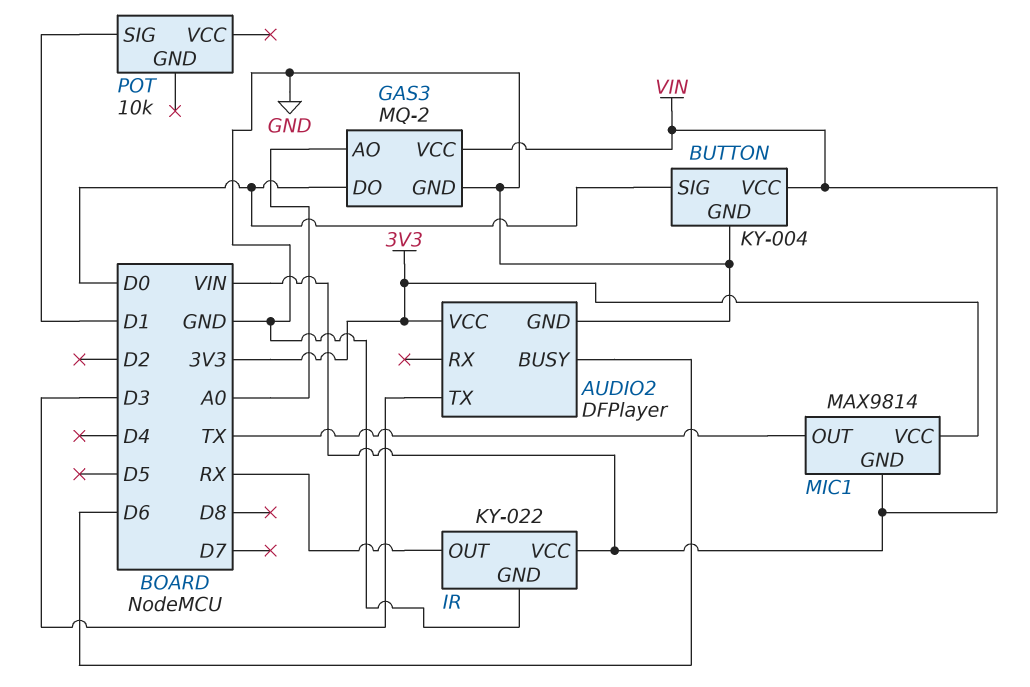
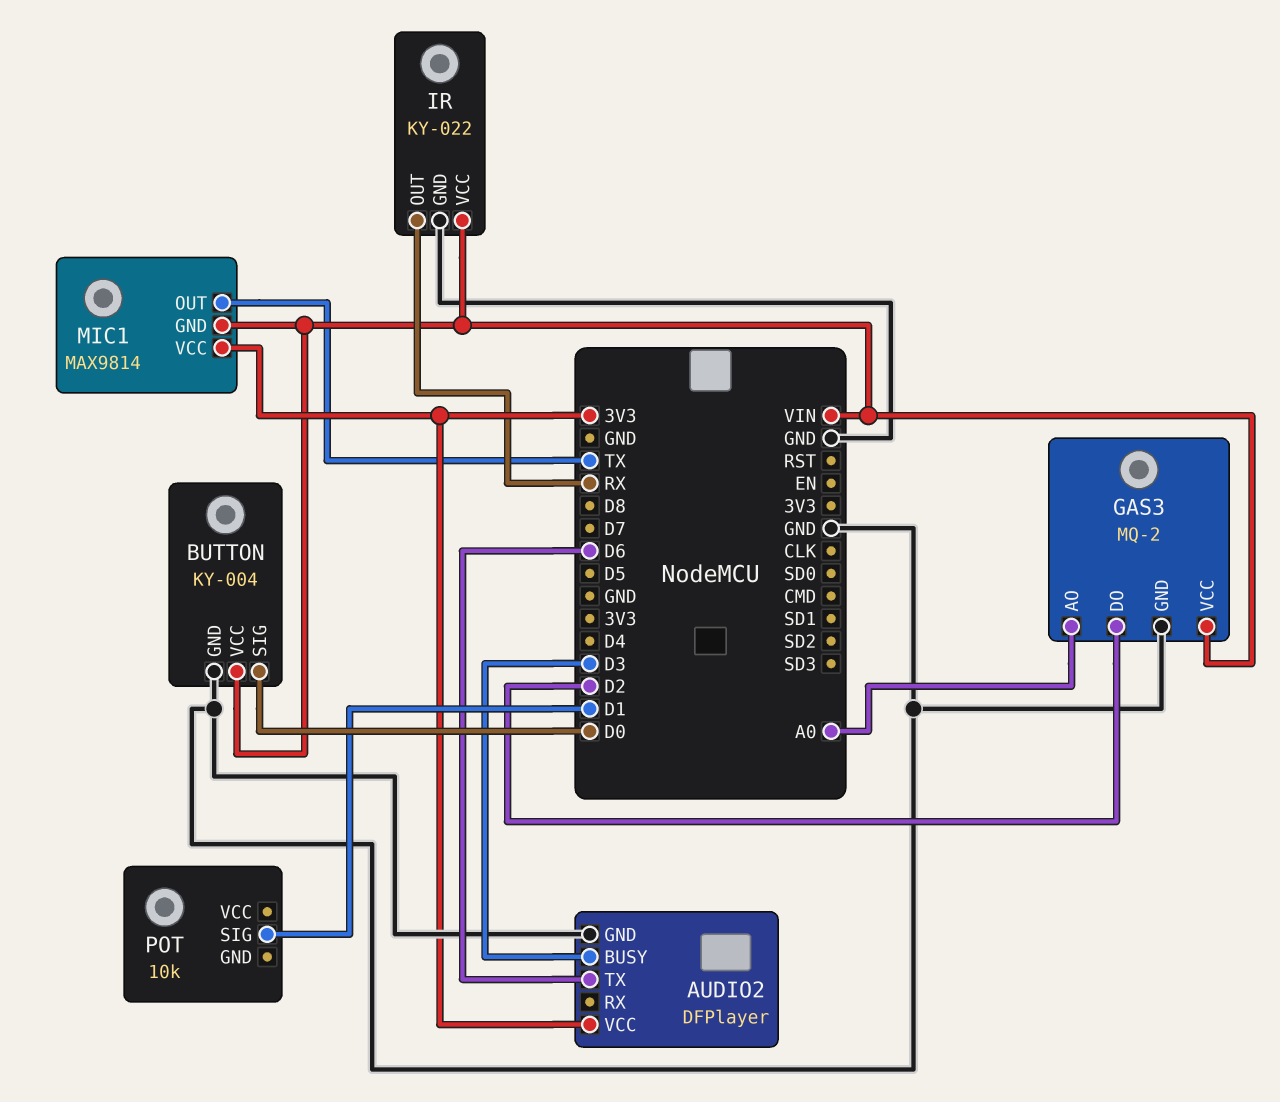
AUDIO2 pin BUSY: D6 -> D3
AUDIO2 pin TX: D3 -> D6
GAS3 pin DO: D0 -> D2

